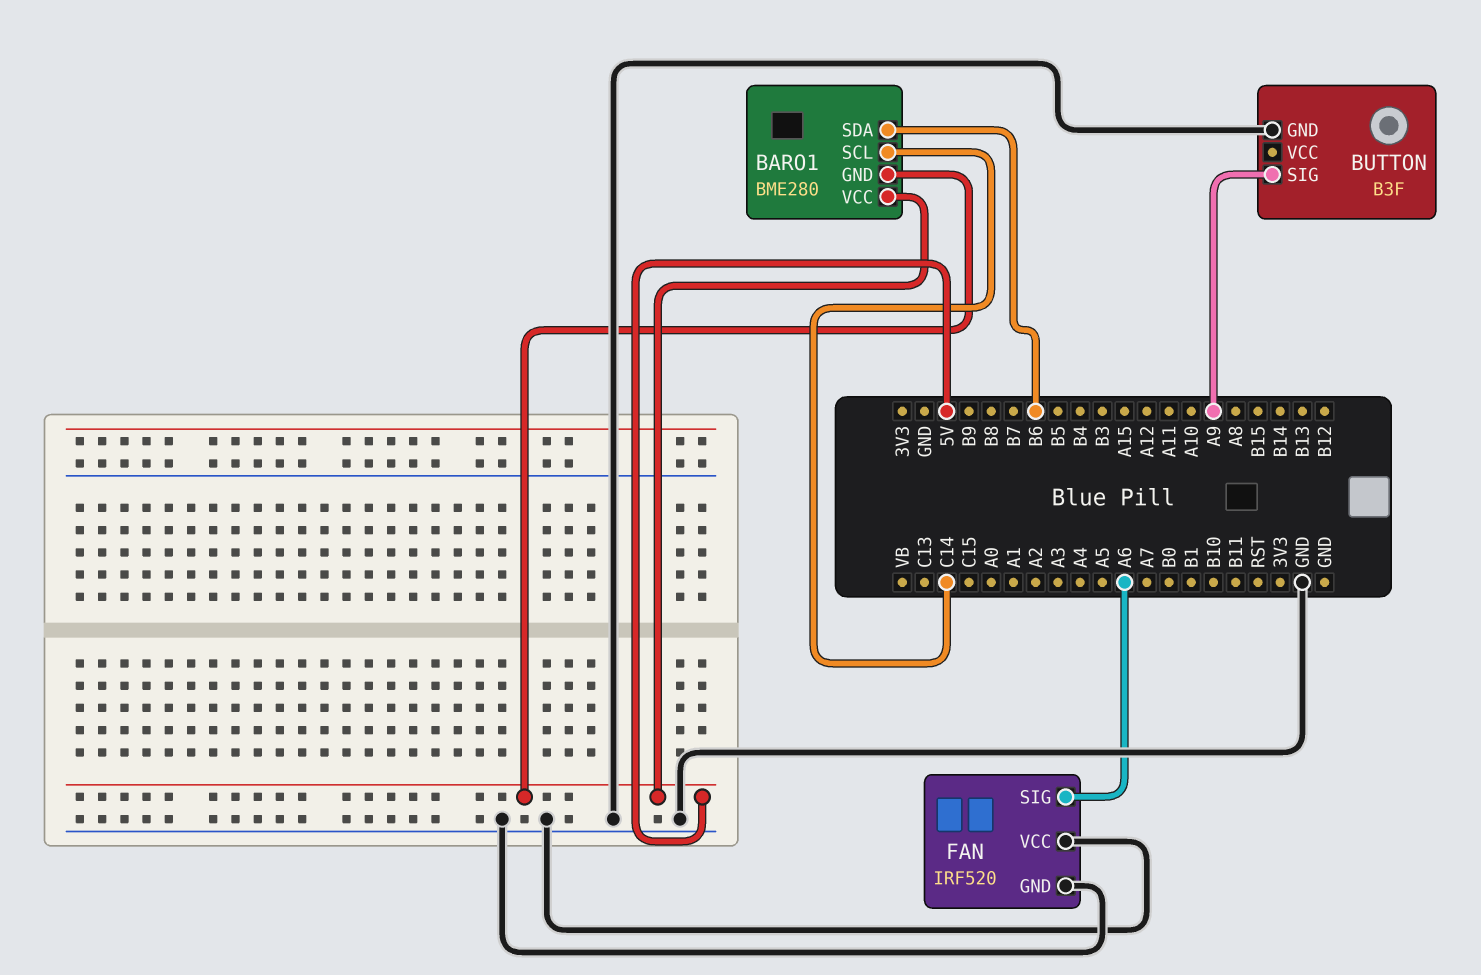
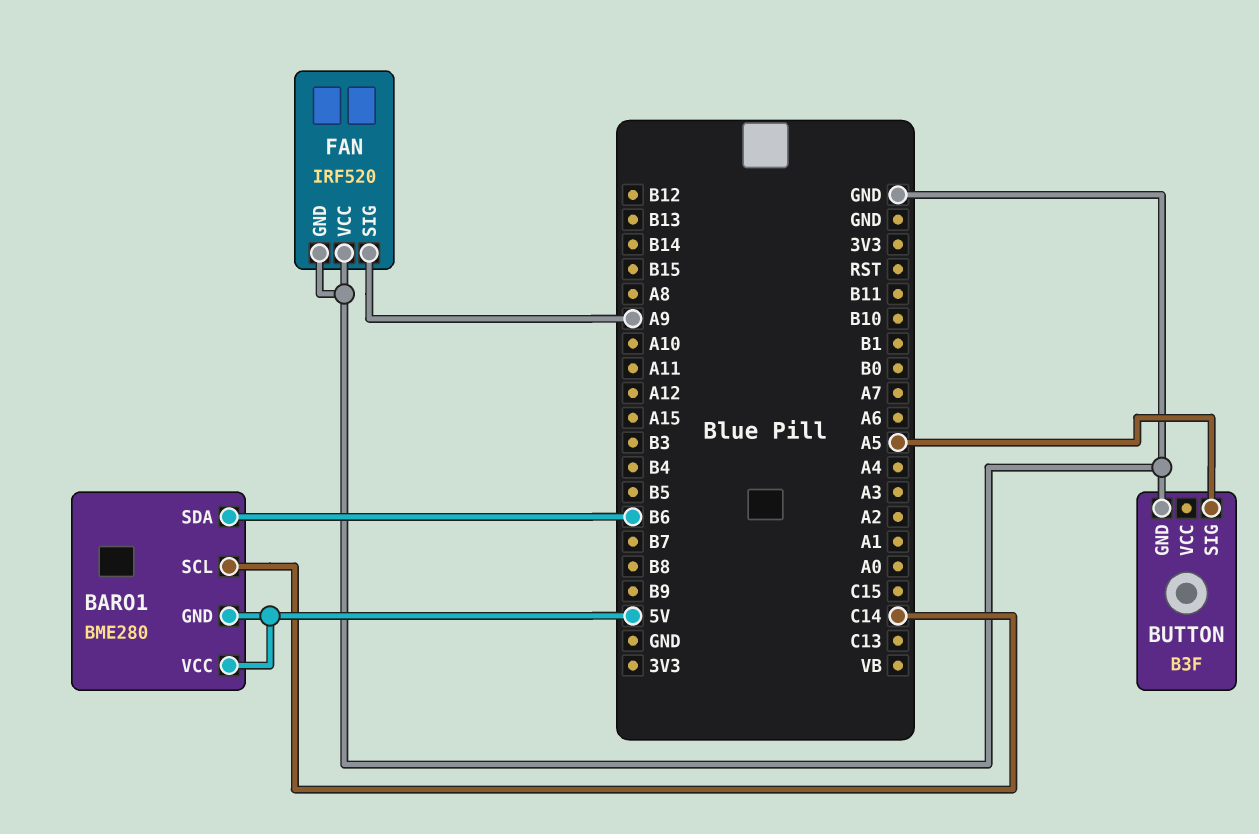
BUTTON pin SIG: A9 -> A5
FAN pin SIG: A6 -> A9

